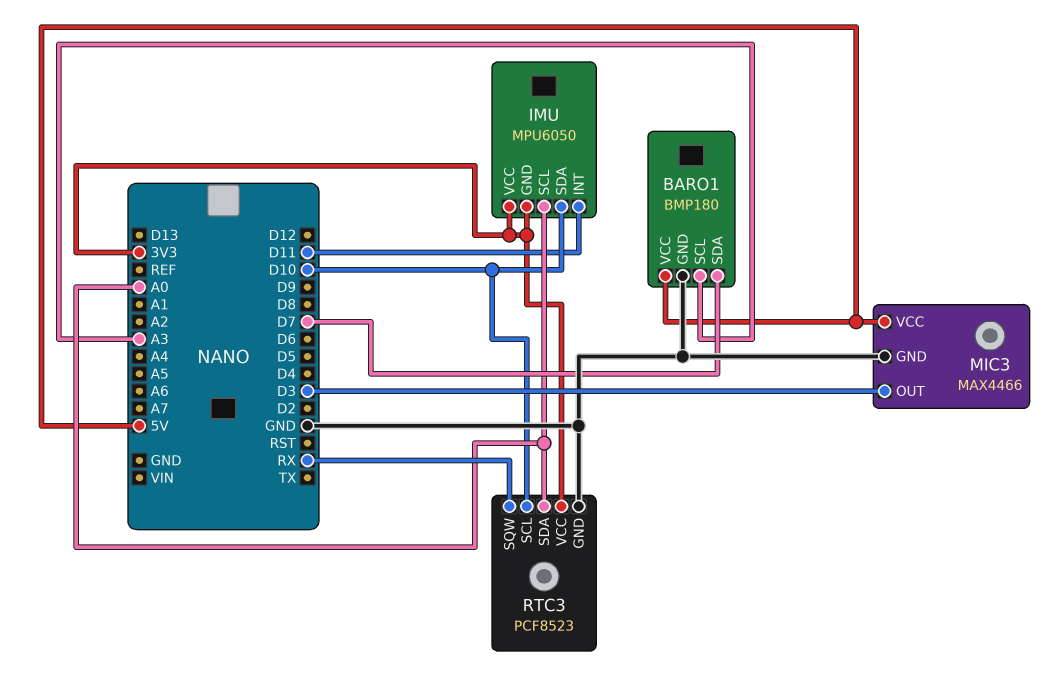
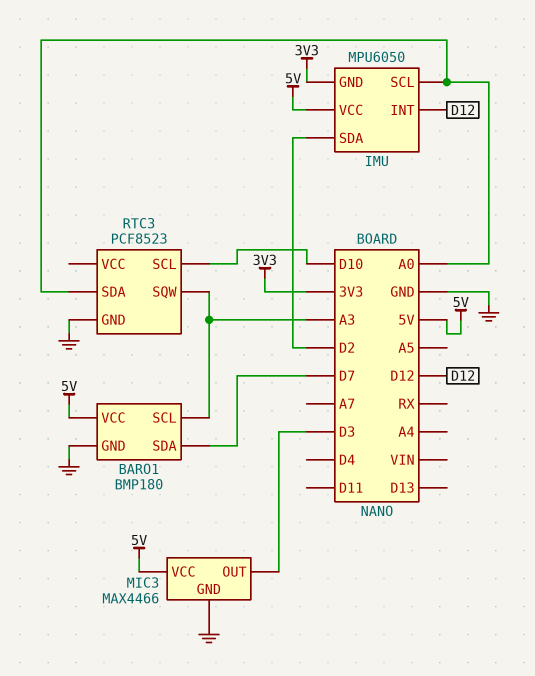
IMU pin INT: D11 -> D12
IMU pin SDA: D10 -> D2
IMU pin VCC: 3V3 -> 5V
RTC3 pin SQW: RX -> A3
RTC3 pin VCC: 3V3 -> none

